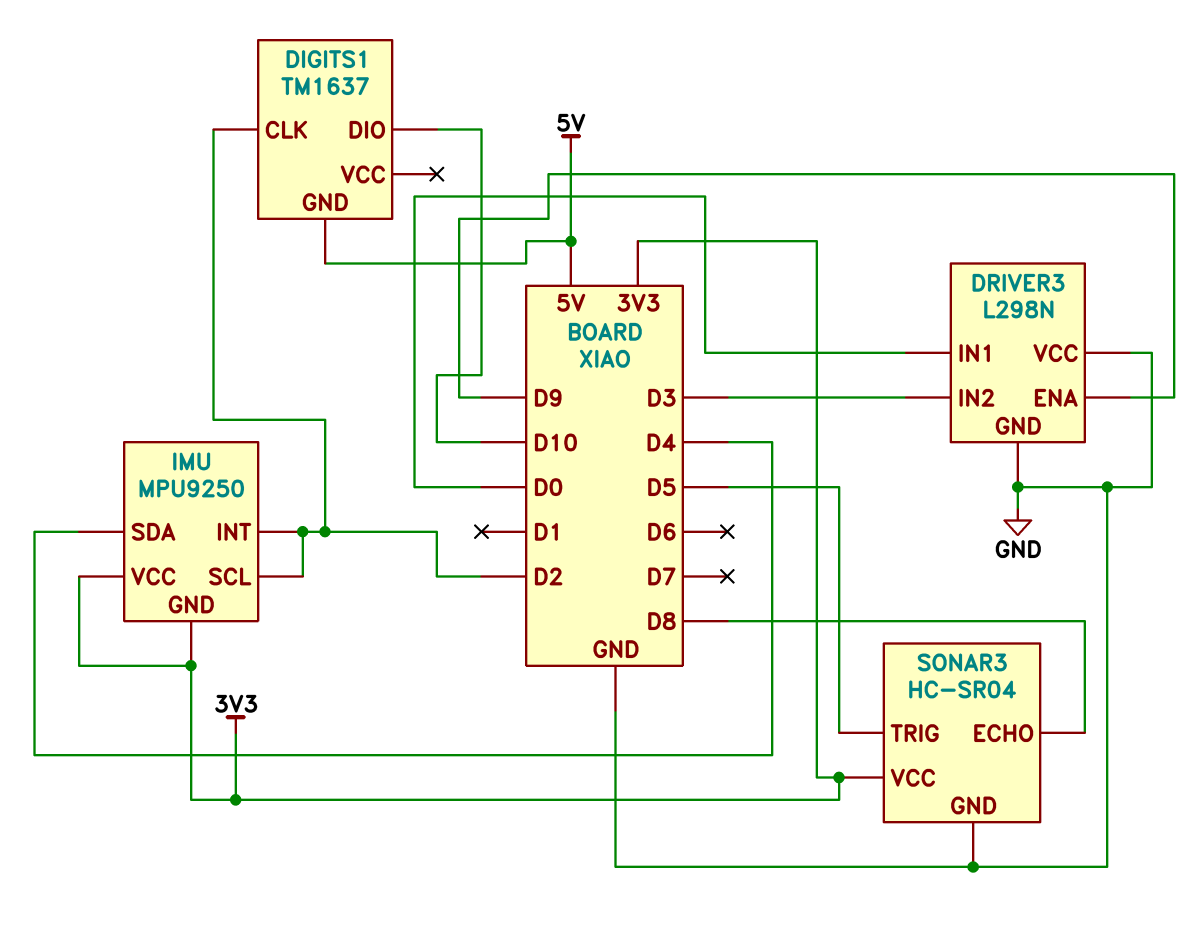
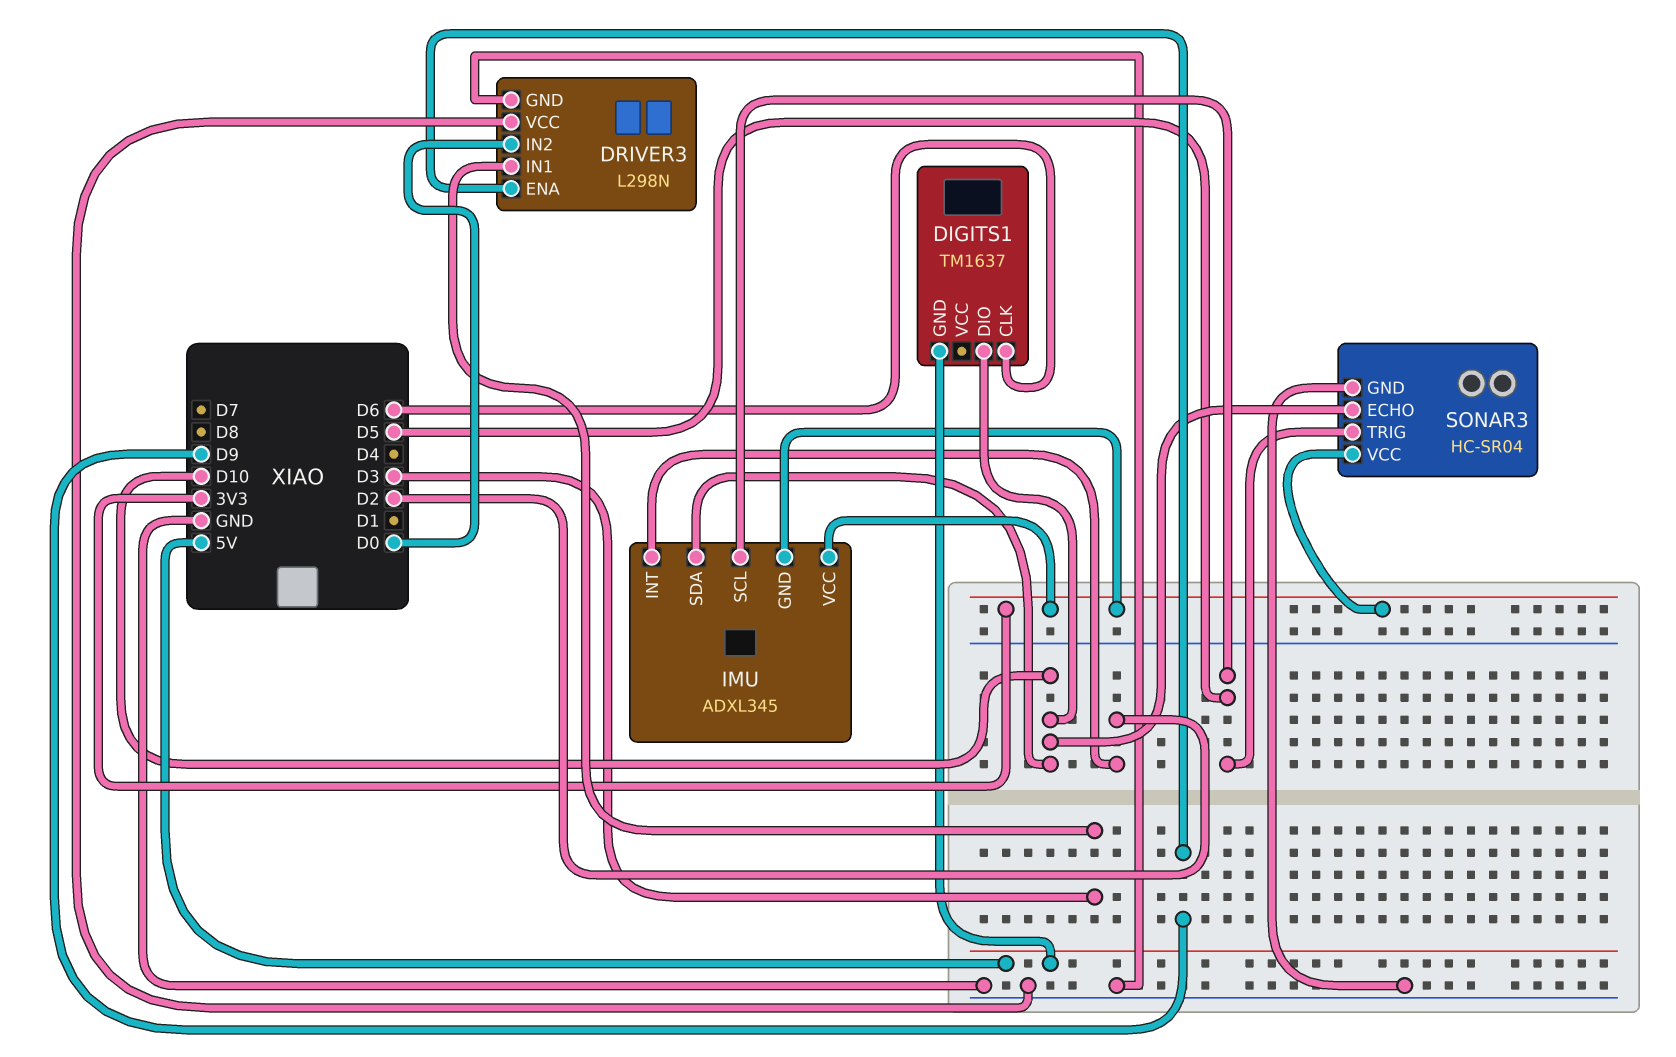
DIGITS1 pin CLK: D2 -> D6
DRIVER3 pin IN1: D0 -> D3
DRIVER3 pin IN2: D3 -> D0
IMU: MPU9250 -> ADXL345
IMU pin SCL: D2 -> D5
IMU pin SDA: D4 -> D10
SONAR3 pin ECHO: D8 -> D10

